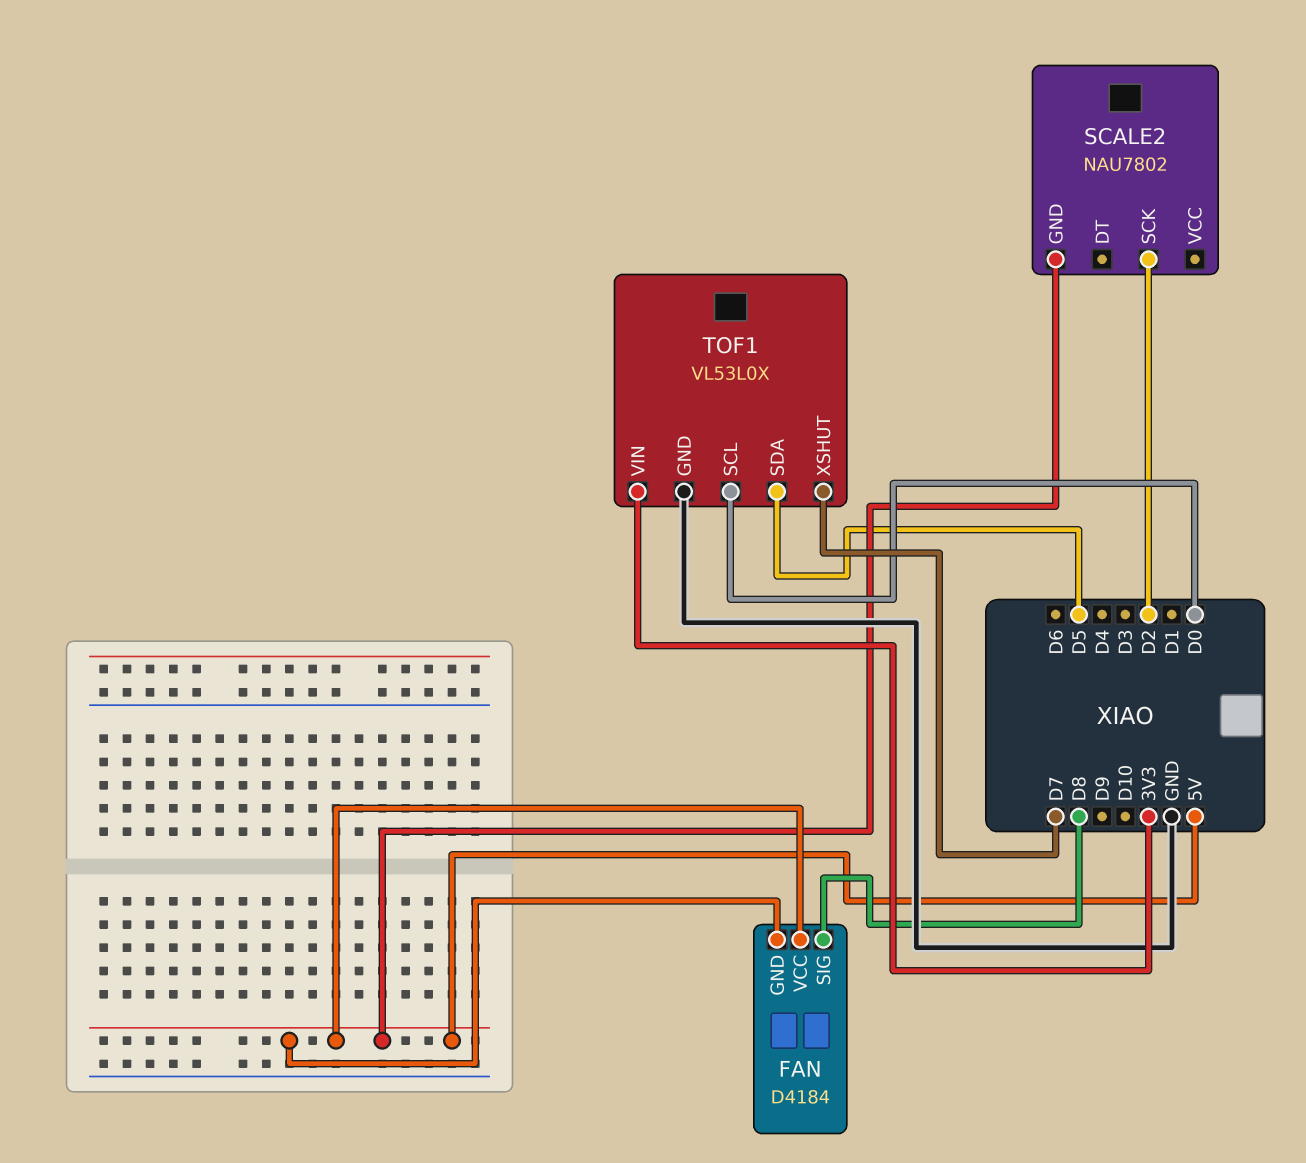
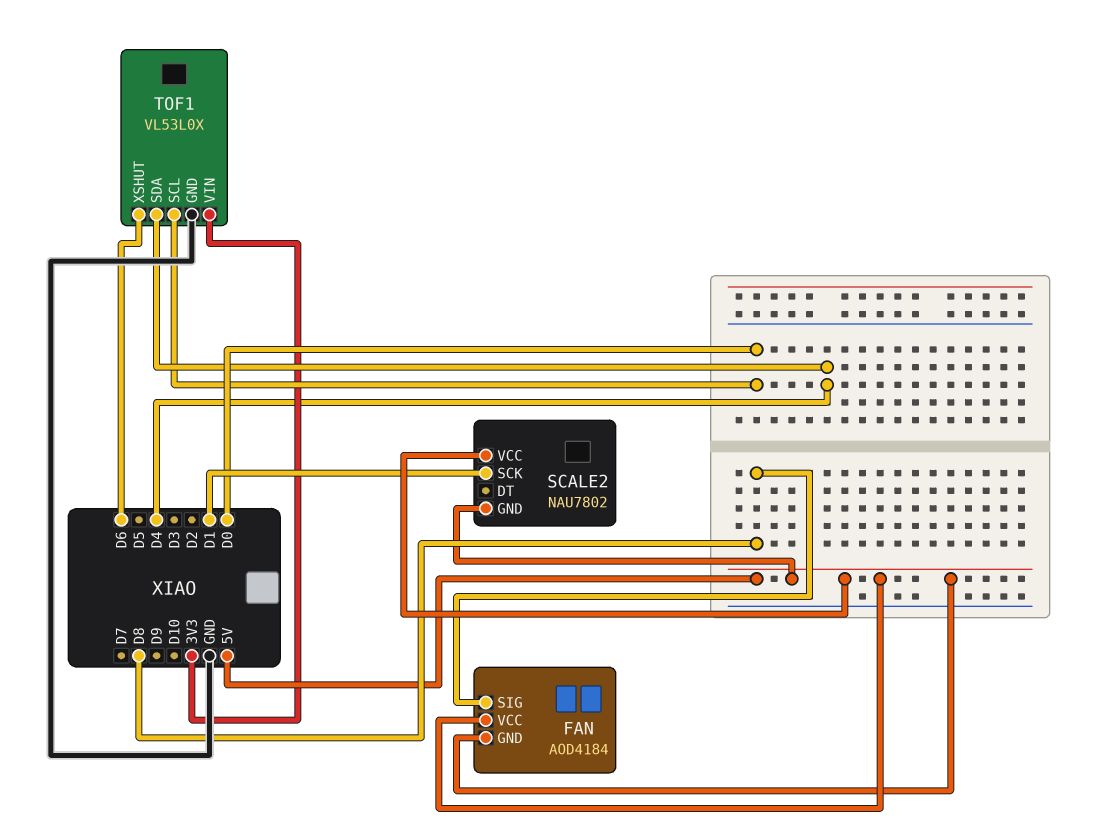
FAN: D4184 -> AOD4184
SCALE2 pin SCK: D2 -> D1
SCALE2 pin VCC: none -> 5V
TOF1 pin SDA: D5 -> D4
TOF1 pin XSHUT: D7 -> D6

